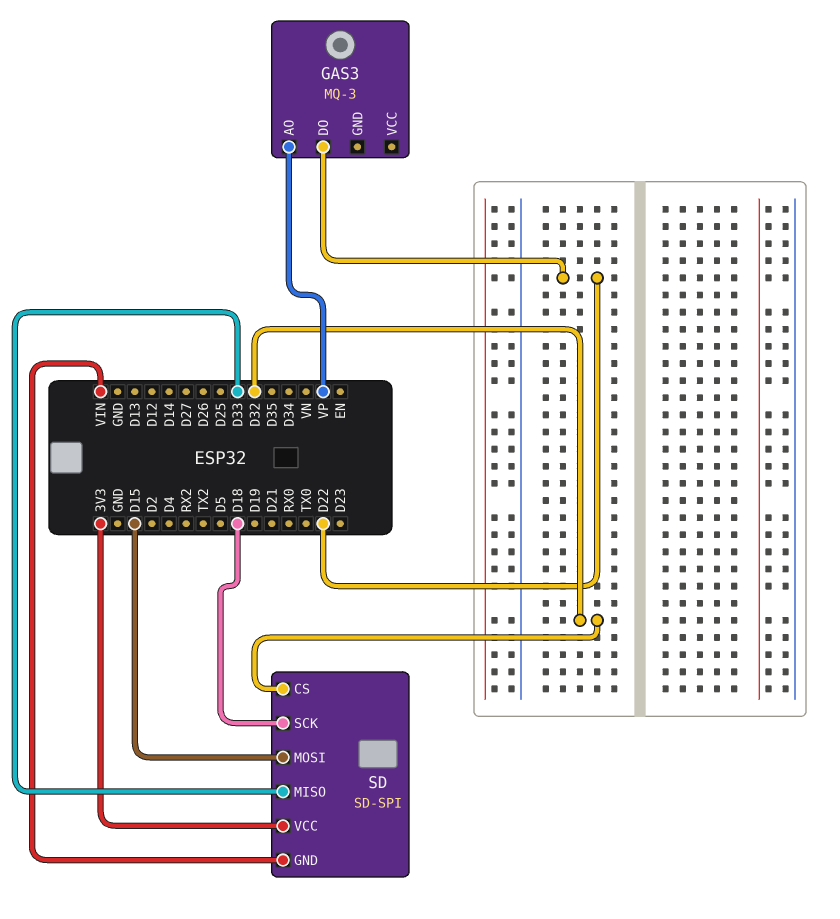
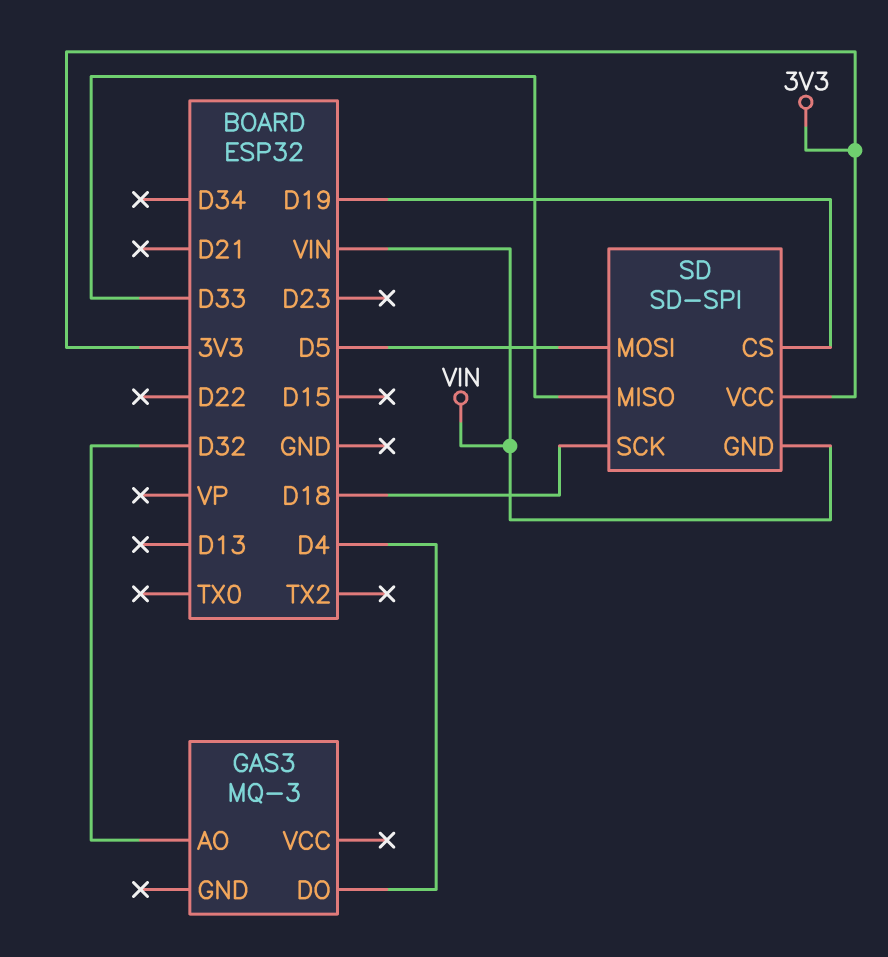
GAS3 pin AO: VP -> D32
GAS3 pin DO: D22 -> D4
SD pin CS: D32 -> D19
SD pin MOSI: D15 -> D5

